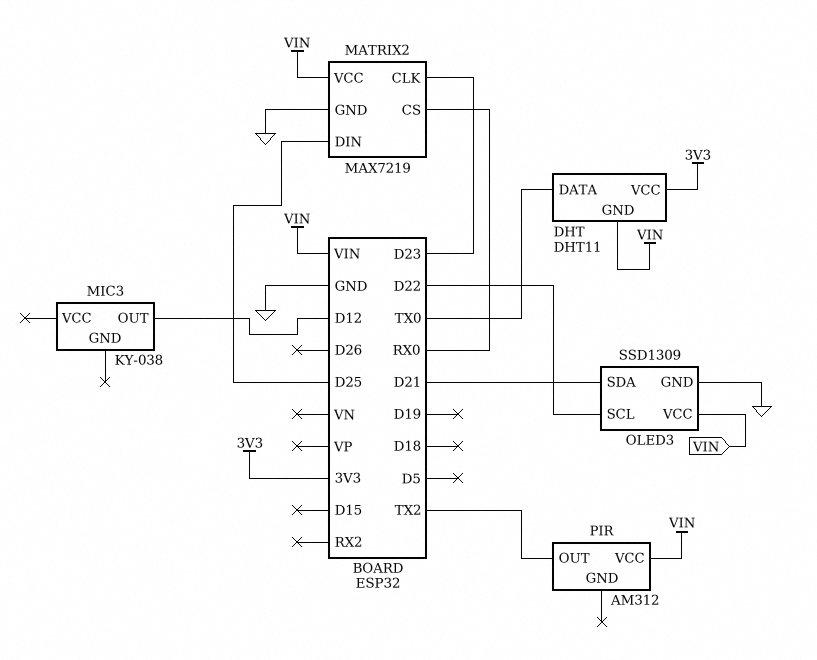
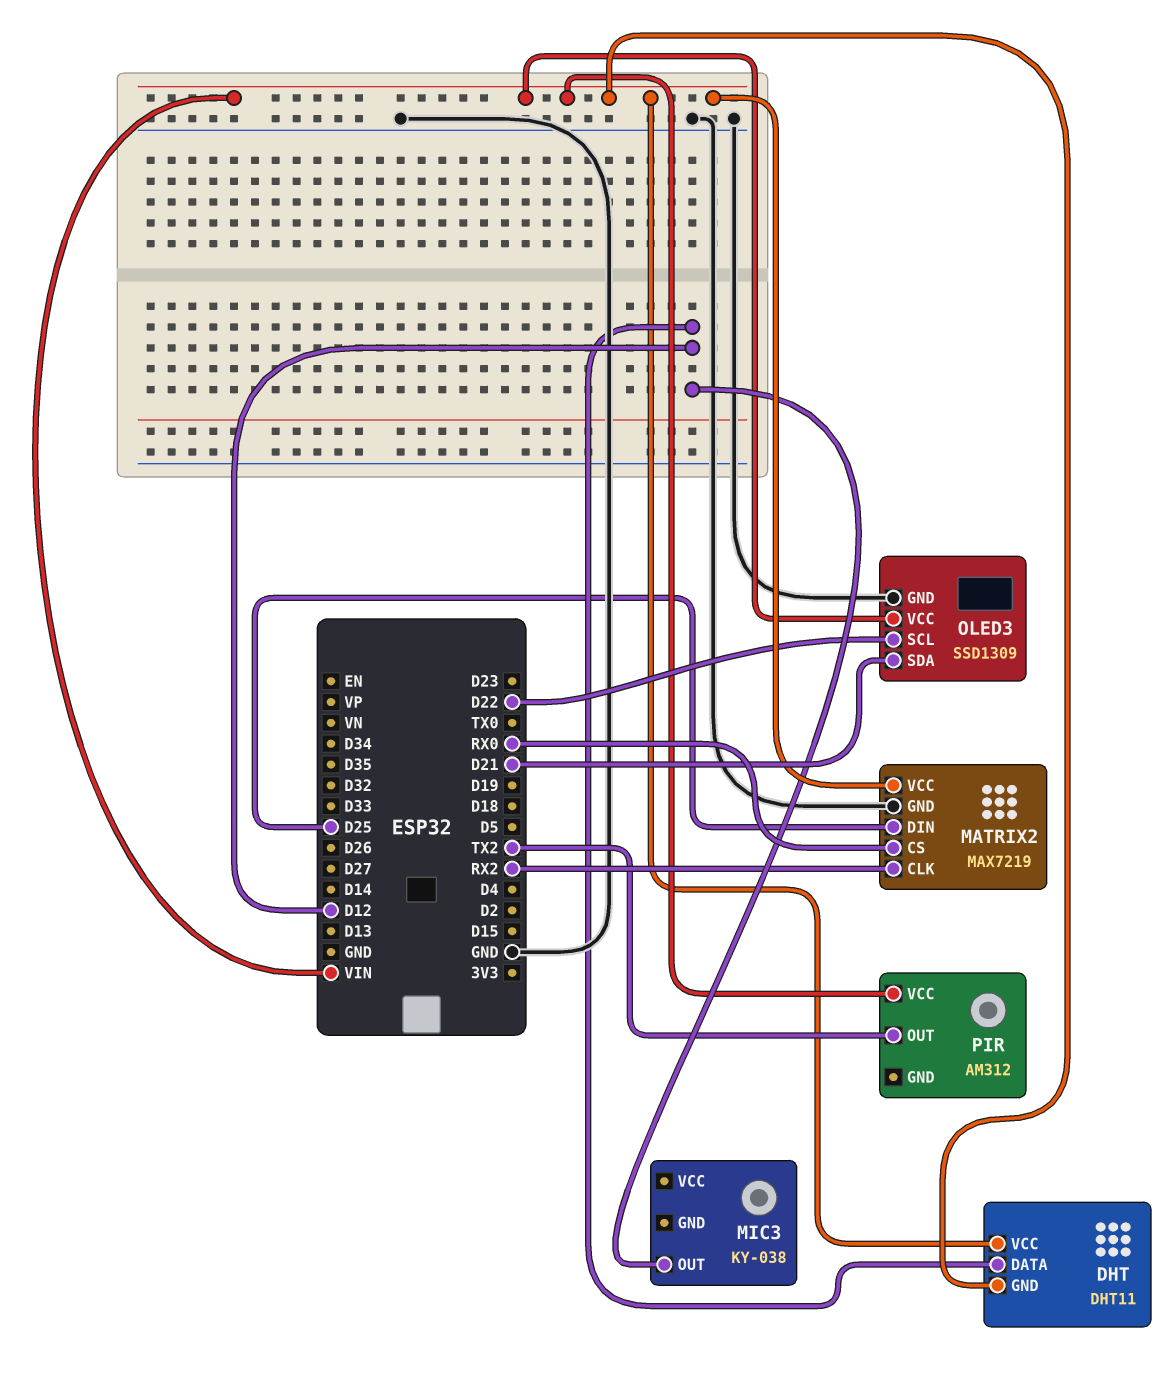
DHT pin DATA: TX0 -> D12
DHT pin VCC: 3V3 -> VIN
MATRIX2 pin CLK: D23 -> RX2

